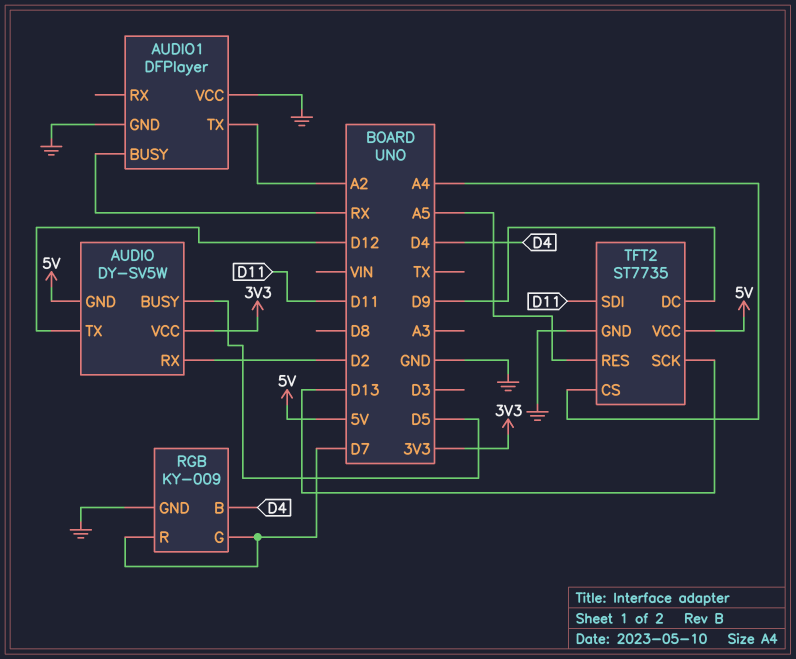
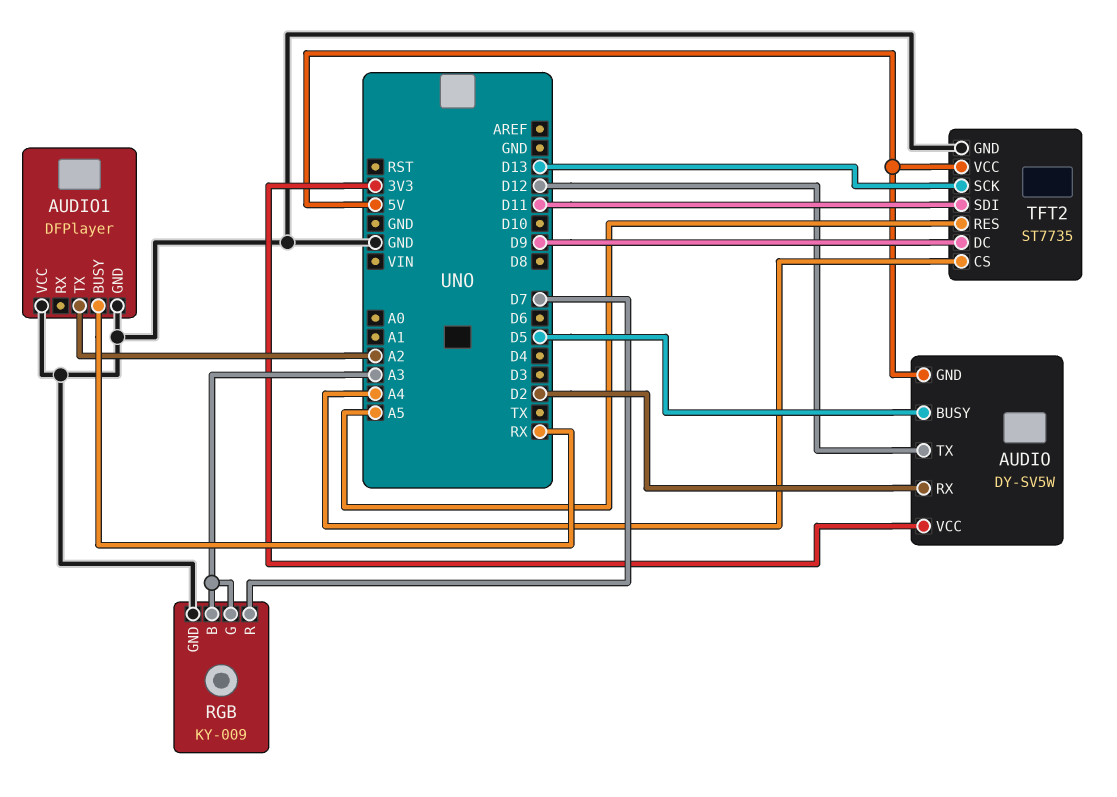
RGB pin B: D4 -> A3
RGB pin G: D7 -> A3

